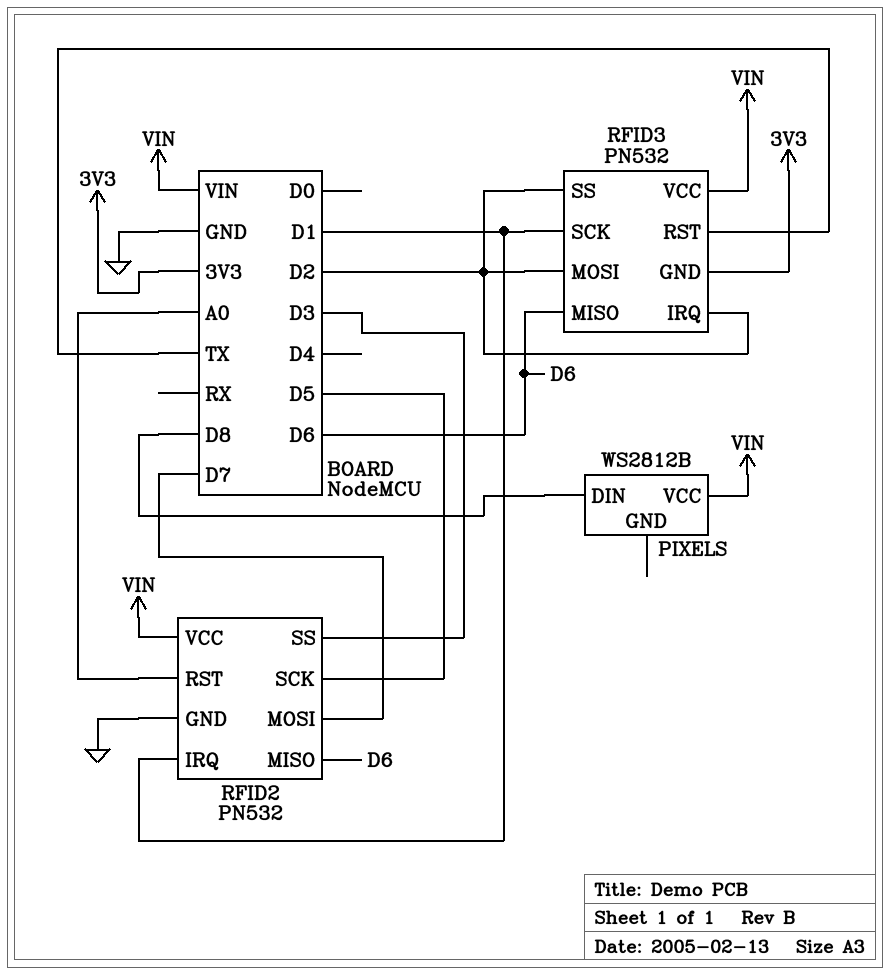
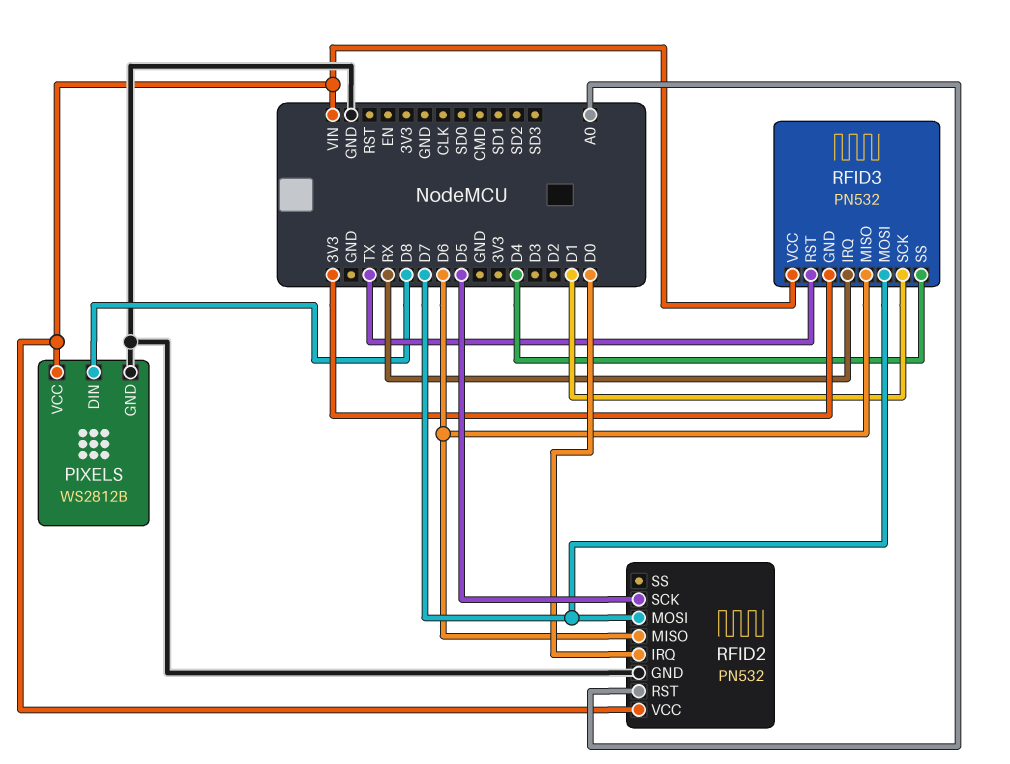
PIXELS pin GND: none -> GND
RFID2 pin IRQ: D1 -> D0
RFID2 pin SS: D3 -> none
RFID3 pin IRQ: D2 -> RX
RFID3 pin MOSI: D2 -> D7
RFID3 pin SS: D2 -> D4

